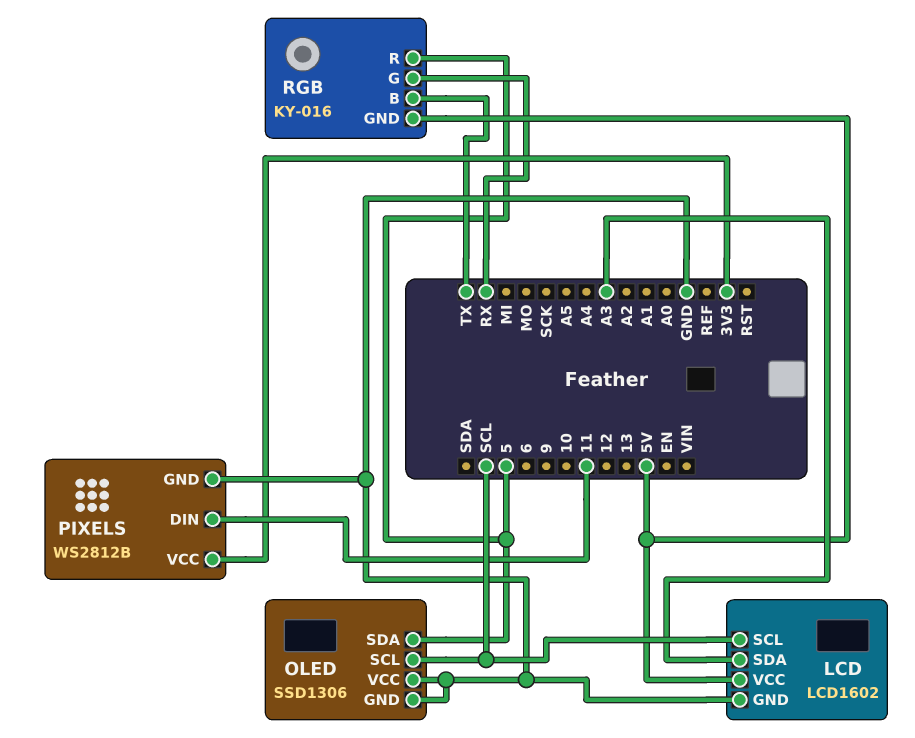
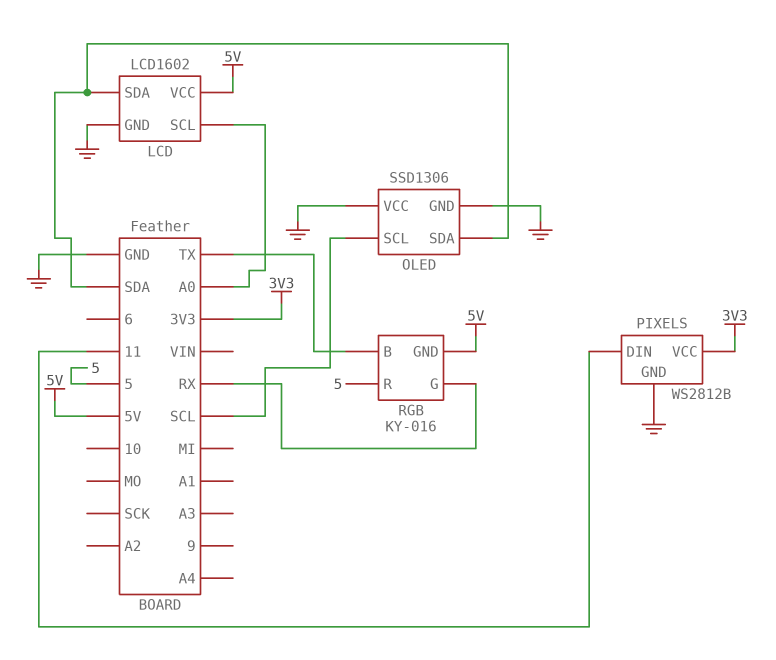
LCD pin SCL: SCL -> A0
LCD pin SDA: A3 -> SDA
OLED pin SDA: 5 -> SDA

